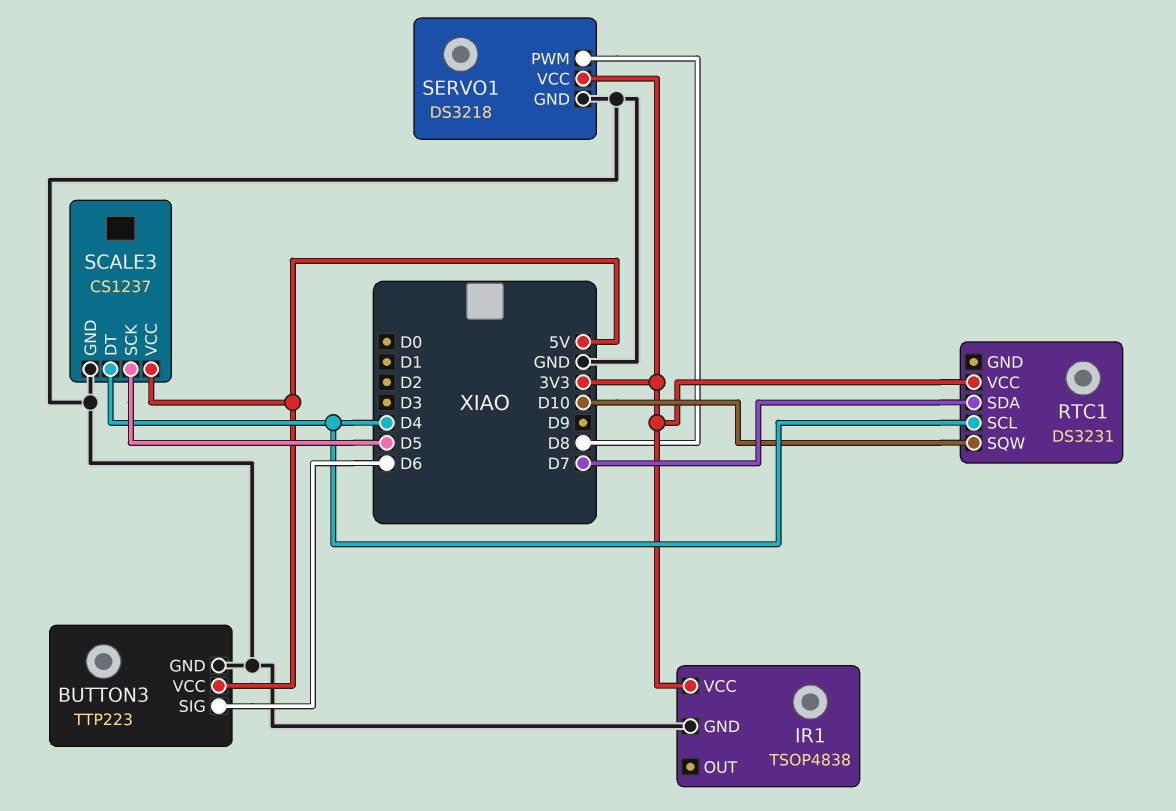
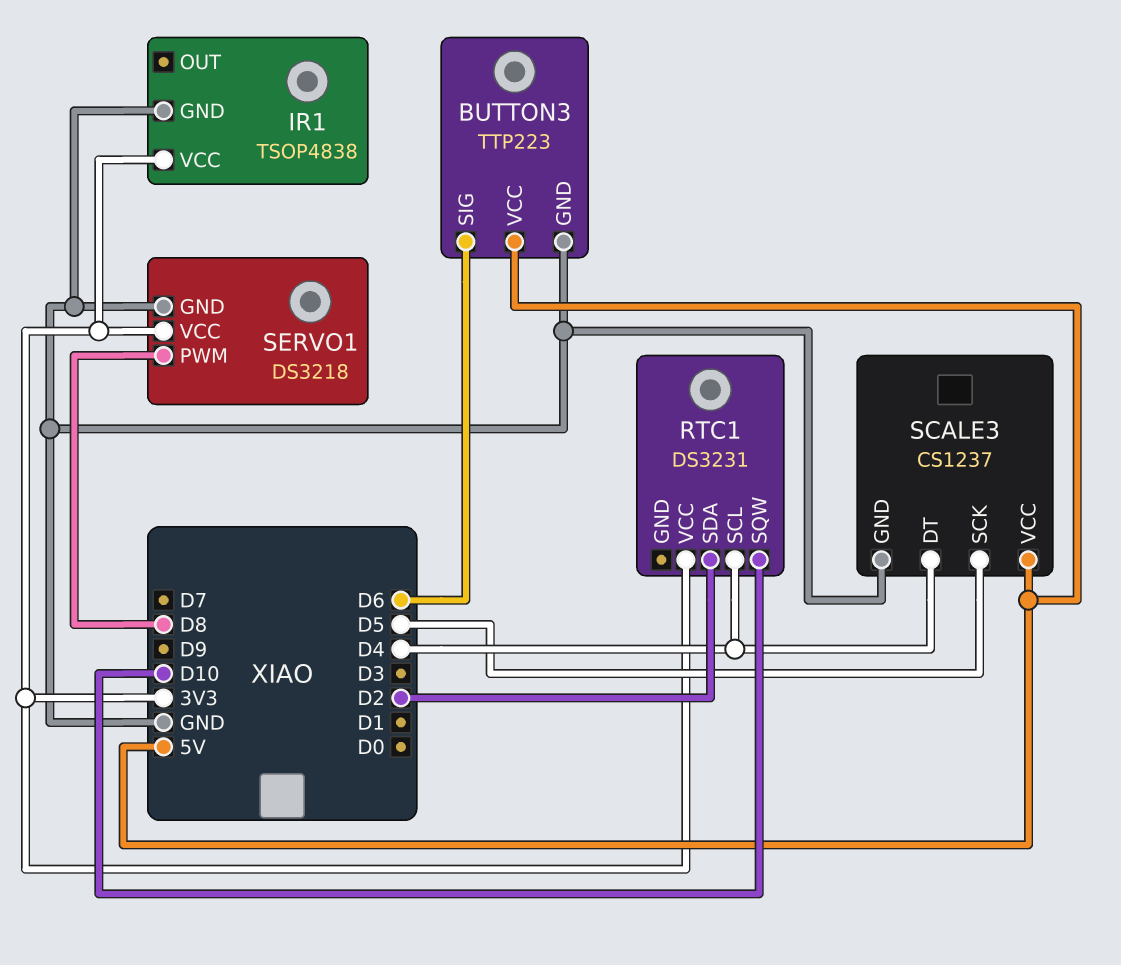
RTC1 pin SDA: D7 -> D2

